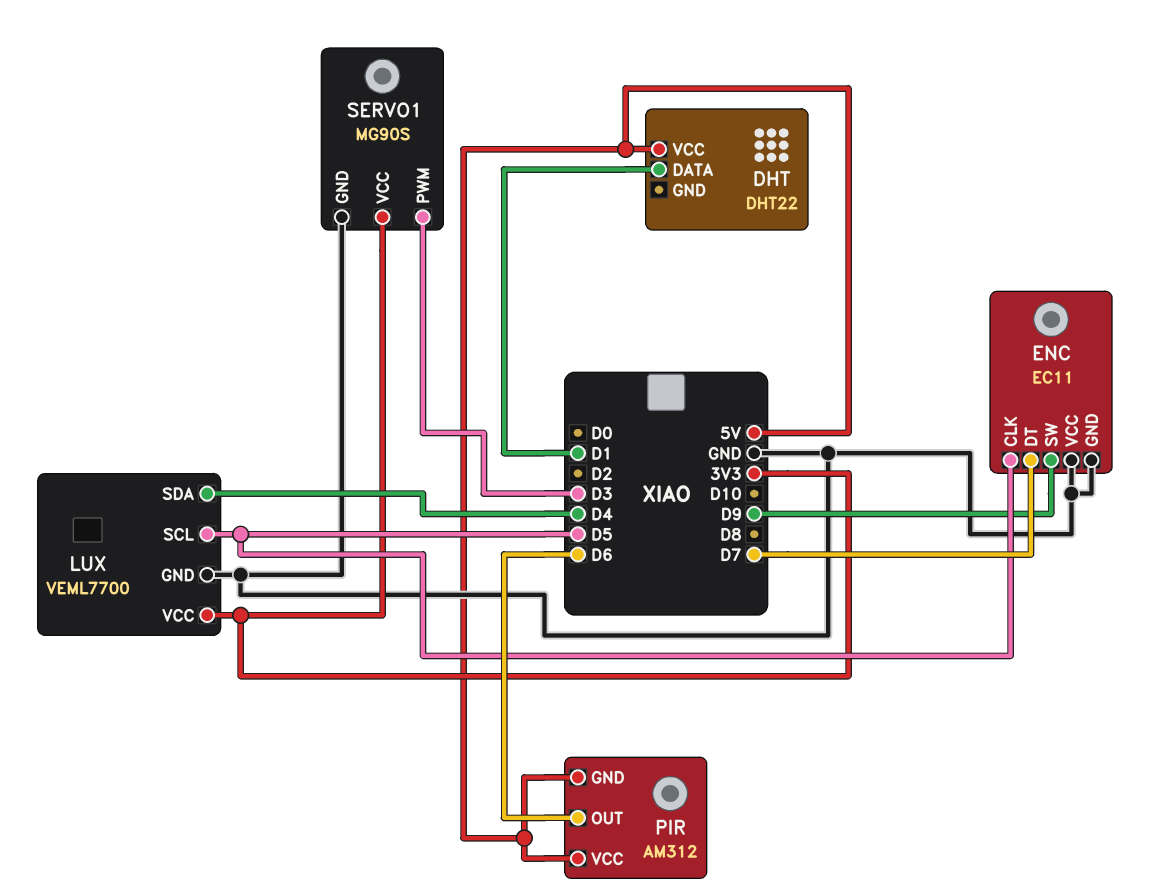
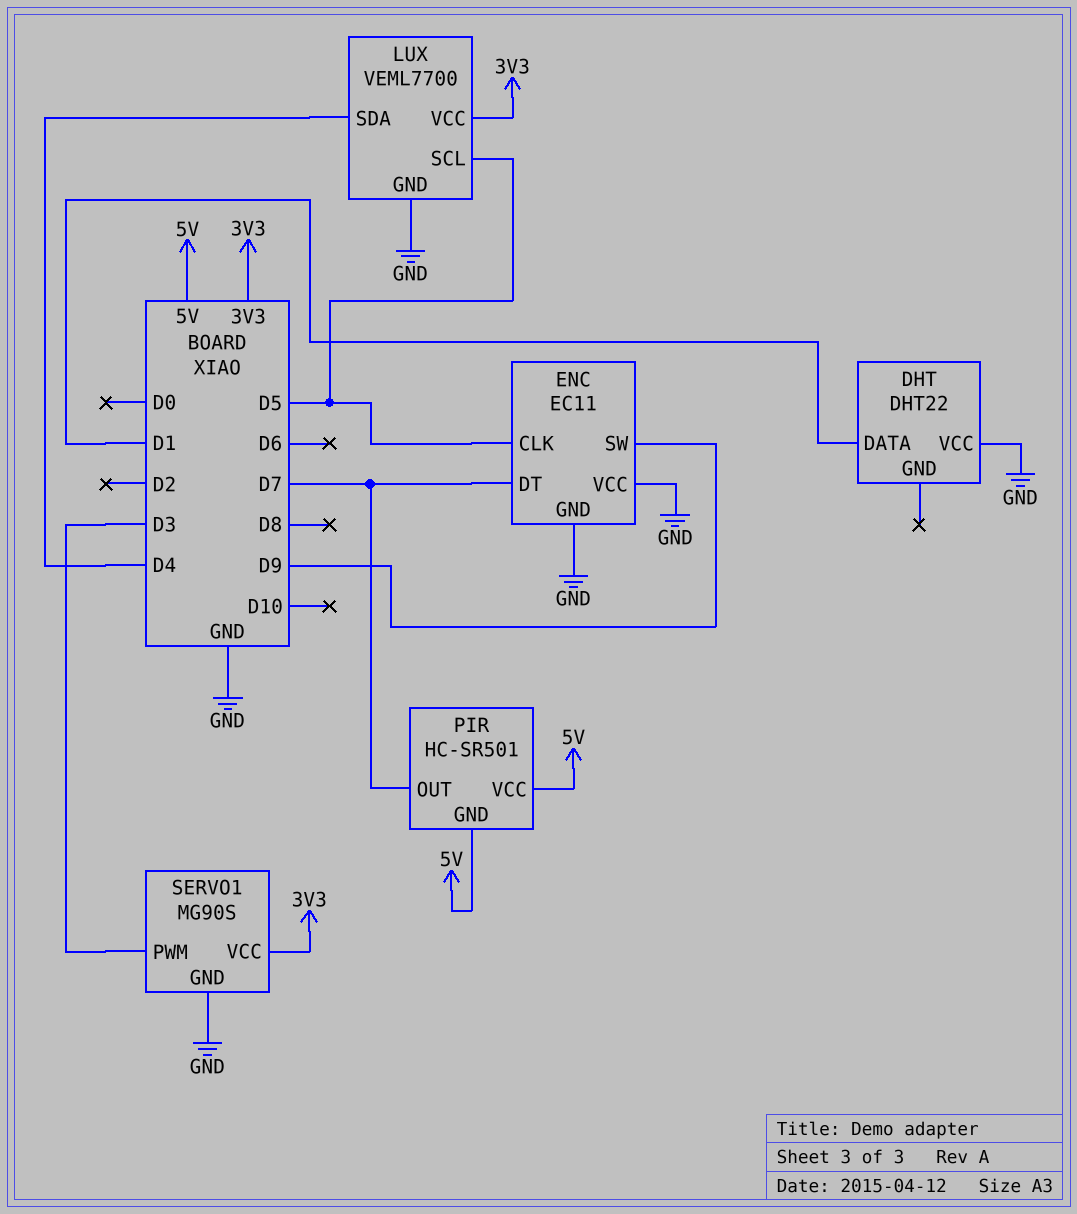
DHT pin VCC: 5V -> GND
PIR: AM312 -> HC-SR501
PIR pin OUT: D6 -> D7

